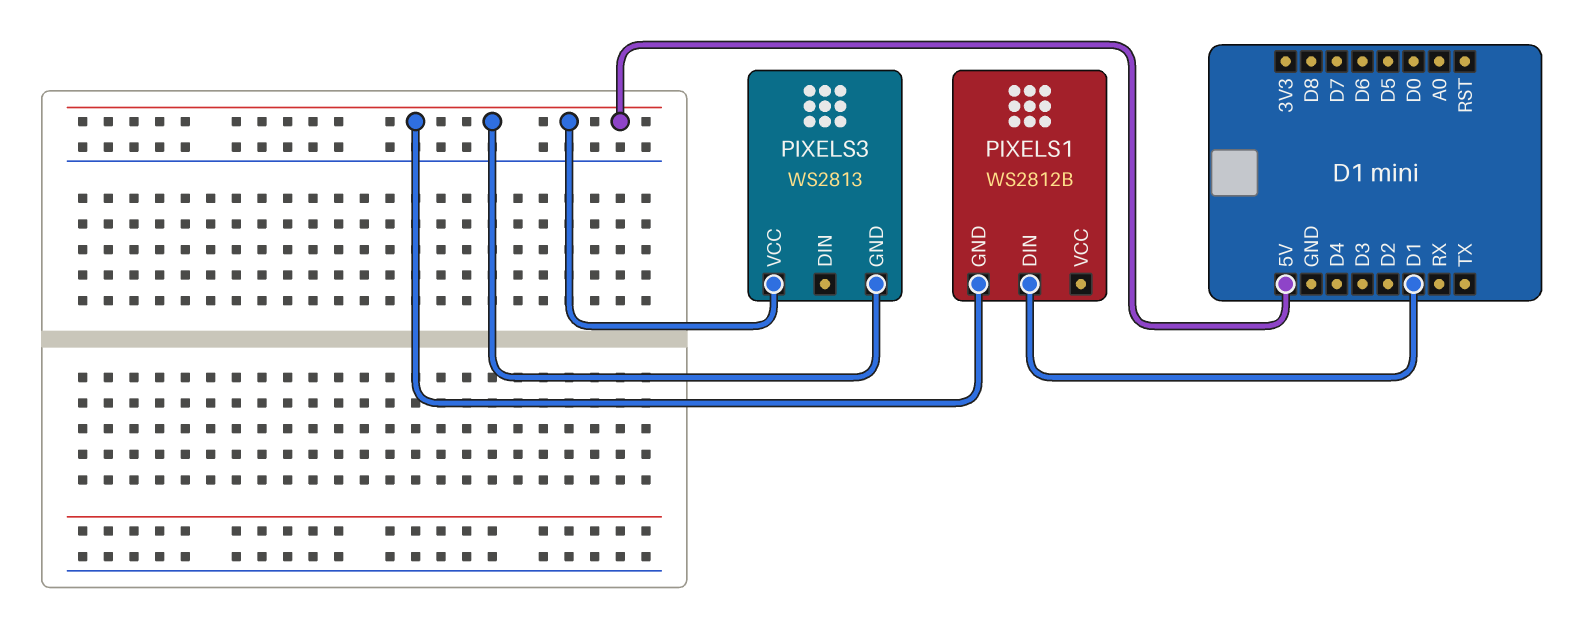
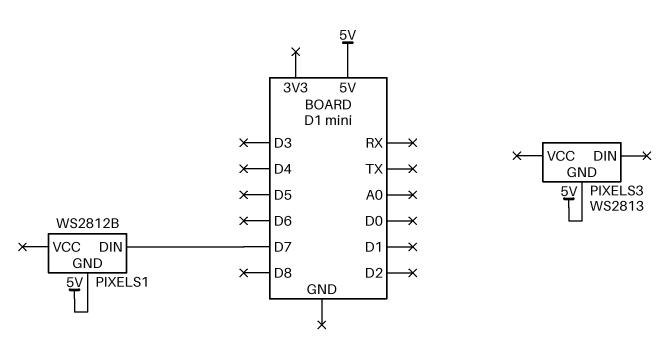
PIXELS1 pin DIN: D1 -> D7
PIXELS3 pin VCC: 5V -> none

